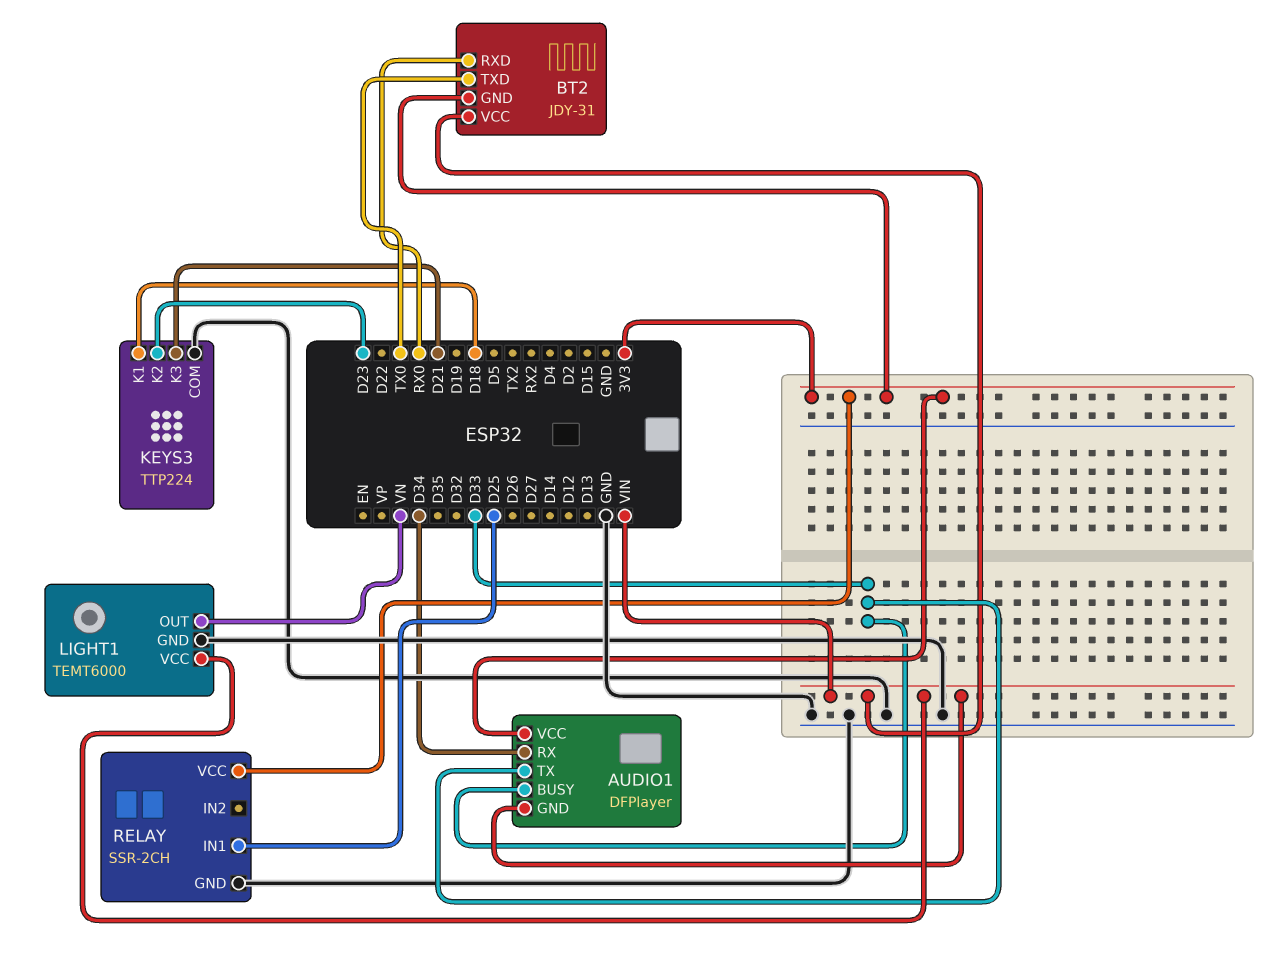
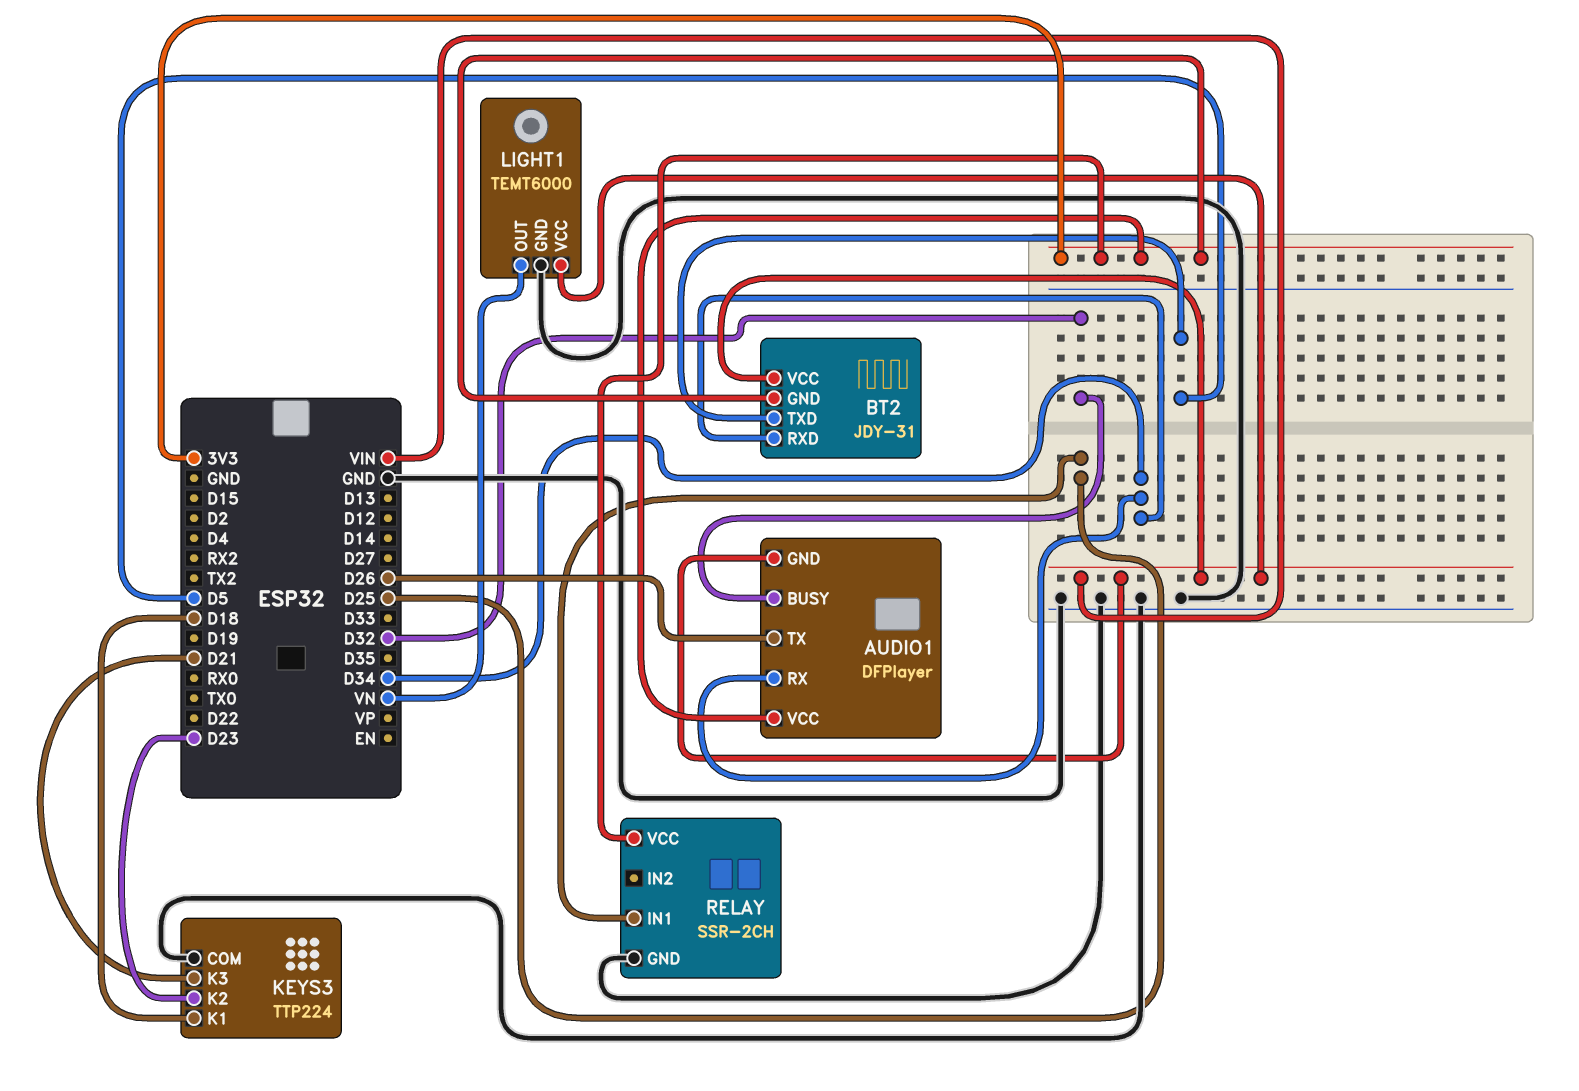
AUDIO1 pin BUSY: D33 -> D32
AUDIO1 pin TX: D33 -> D26
BT2 pin RXD: RX0 -> D34
BT2 pin TXD: TX0 -> D5

